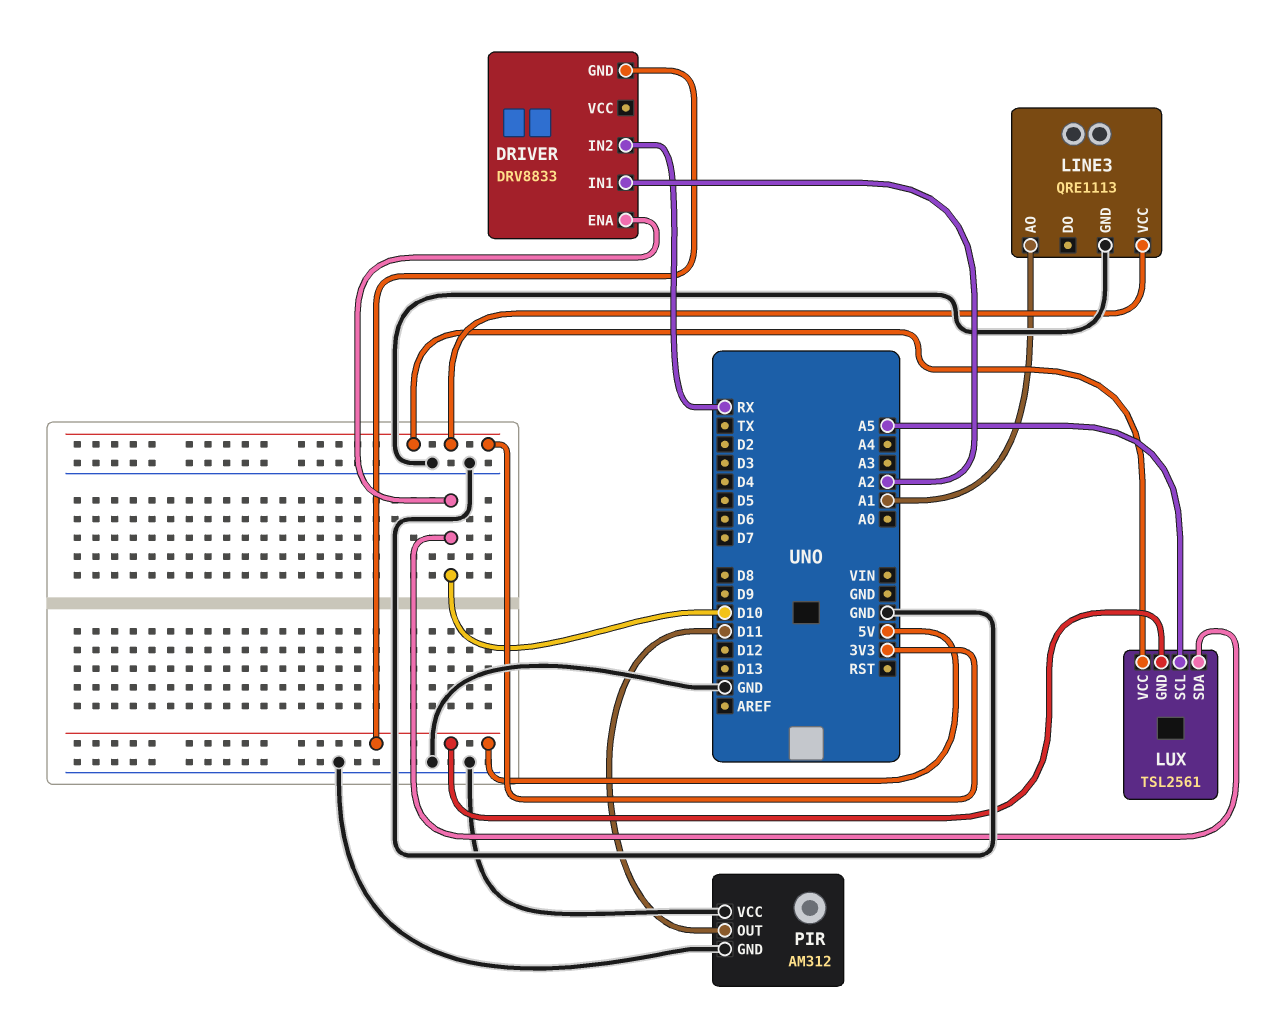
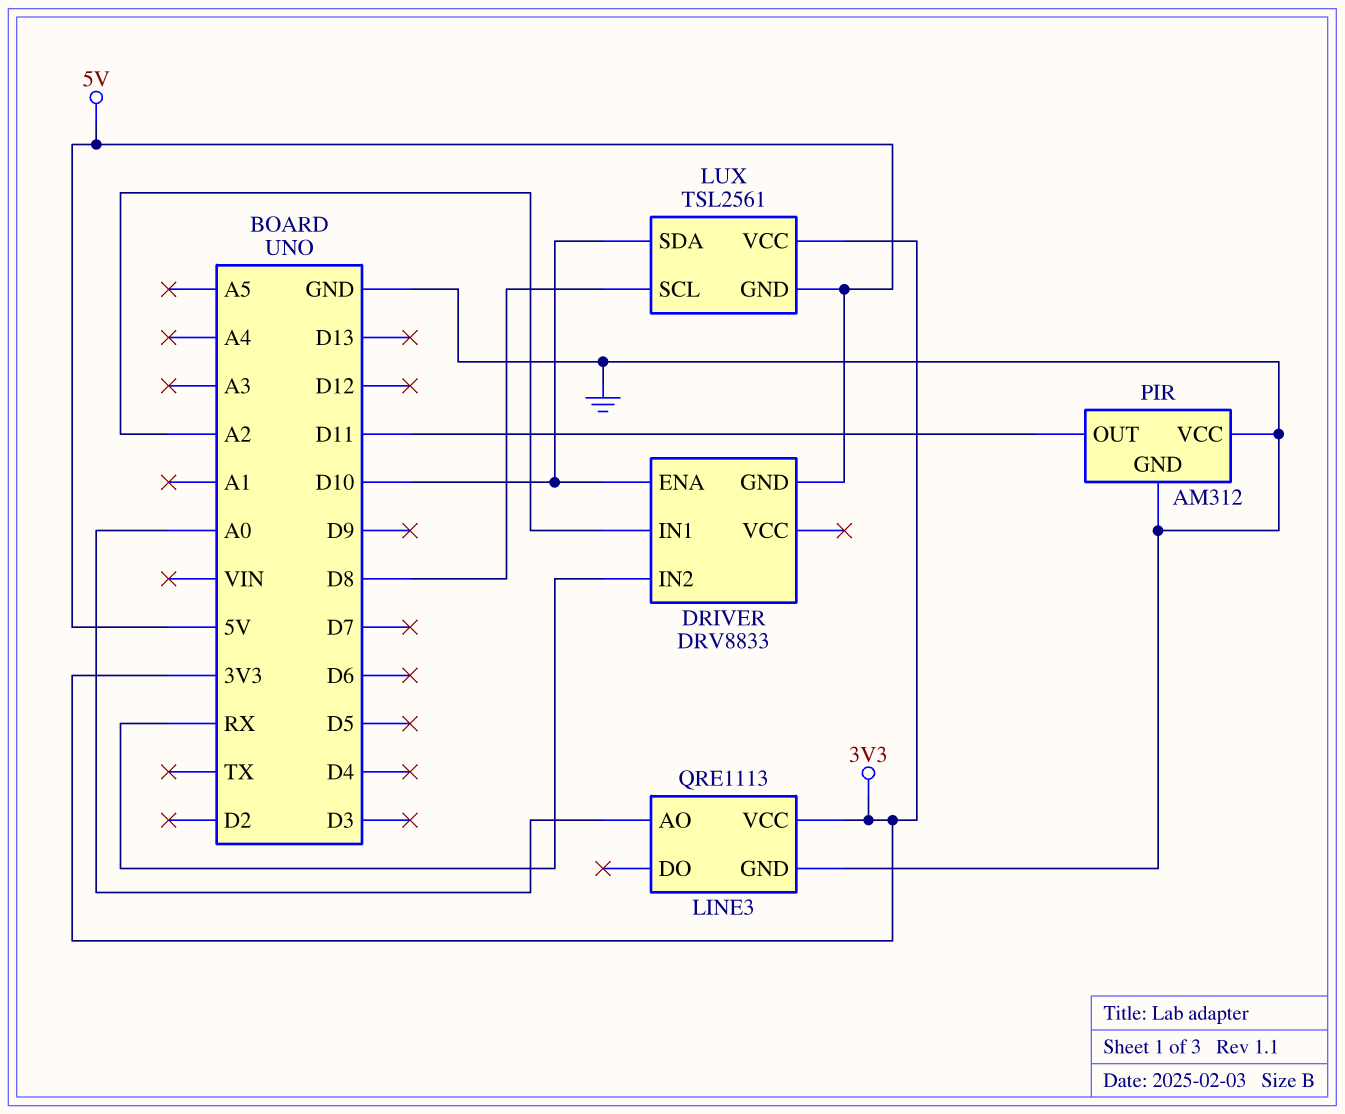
LINE3 pin AO: A1 -> A0
LUX pin SCL: A5 -> D8

